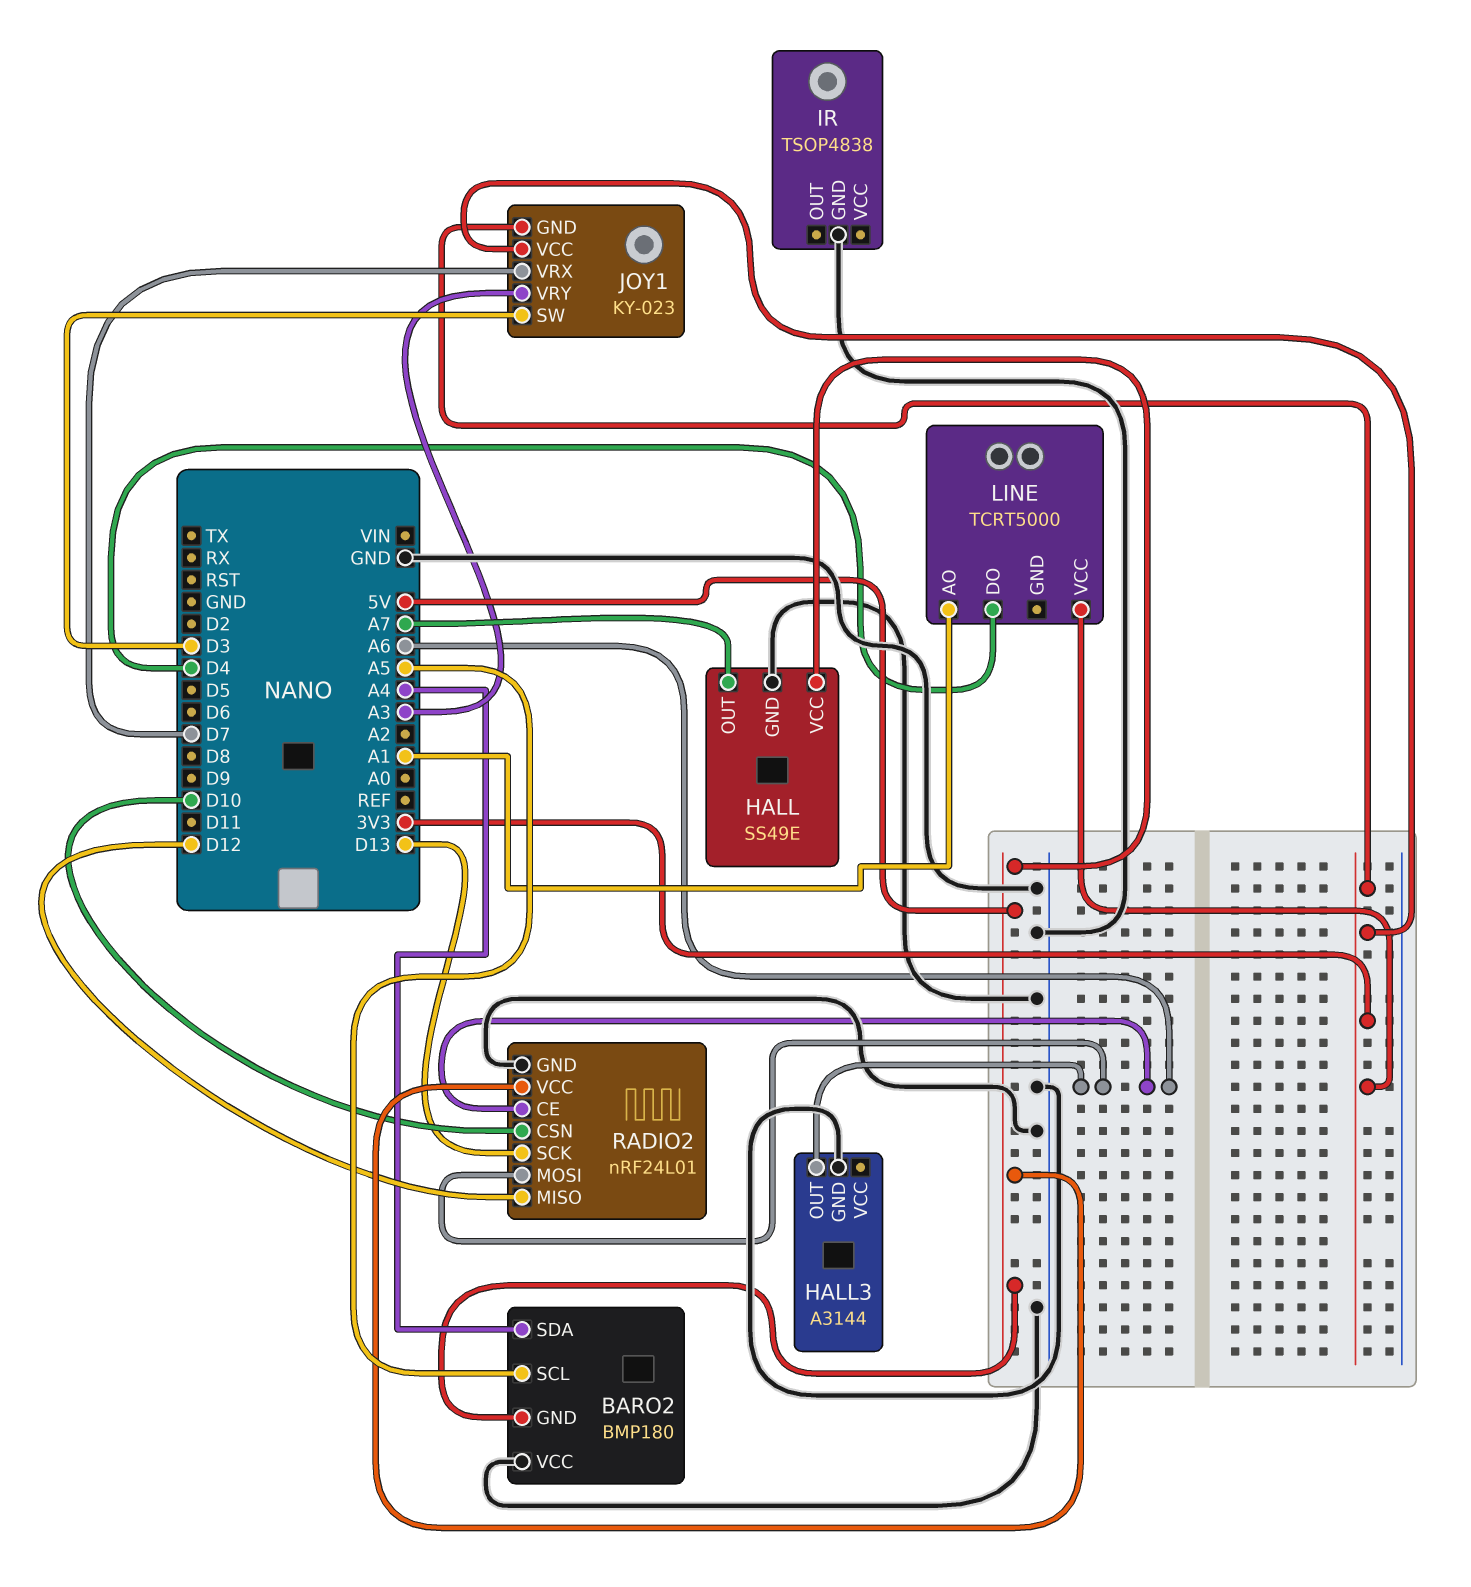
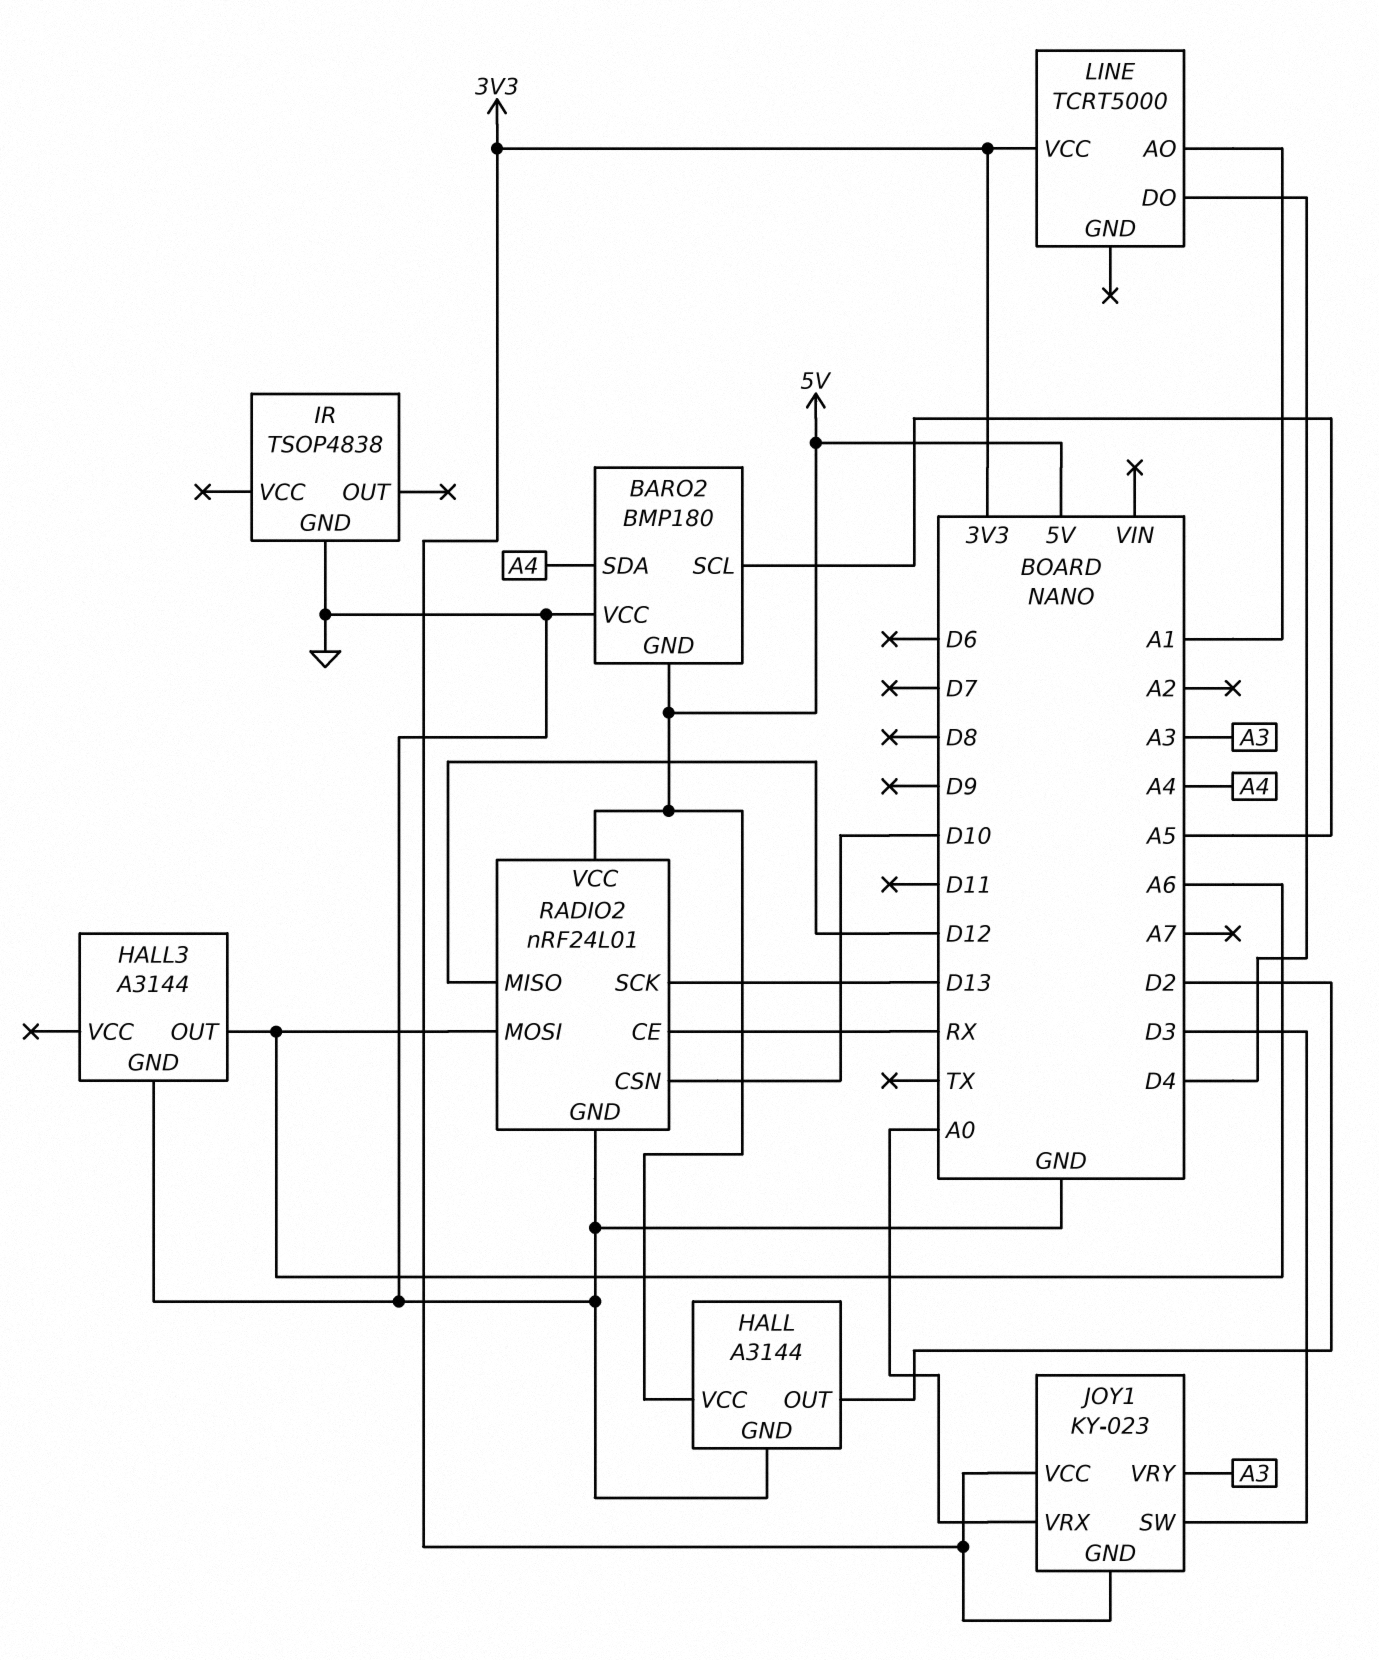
HALL: SS49E -> A3144
HALL pin OUT: A7 -> D2
JOY1 pin VRX: D7 -> A0
RADIO2 pin CE: A6 -> RX

